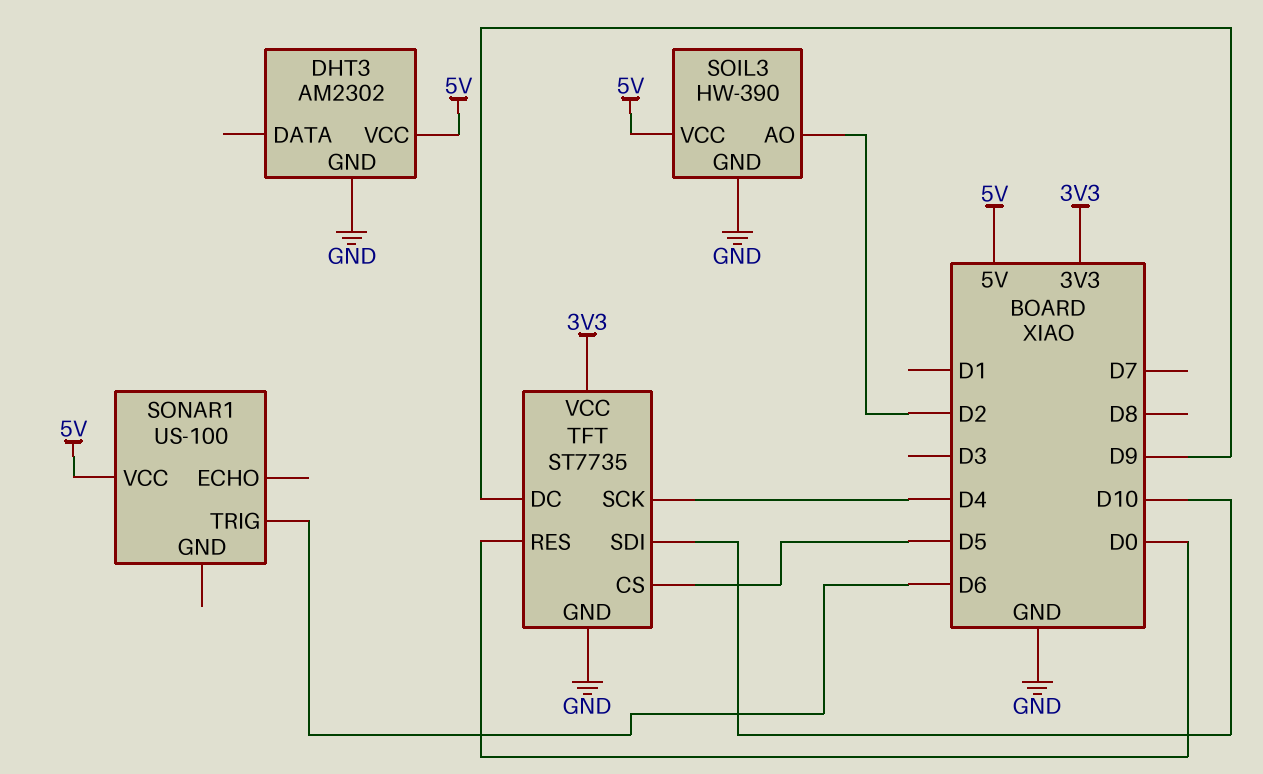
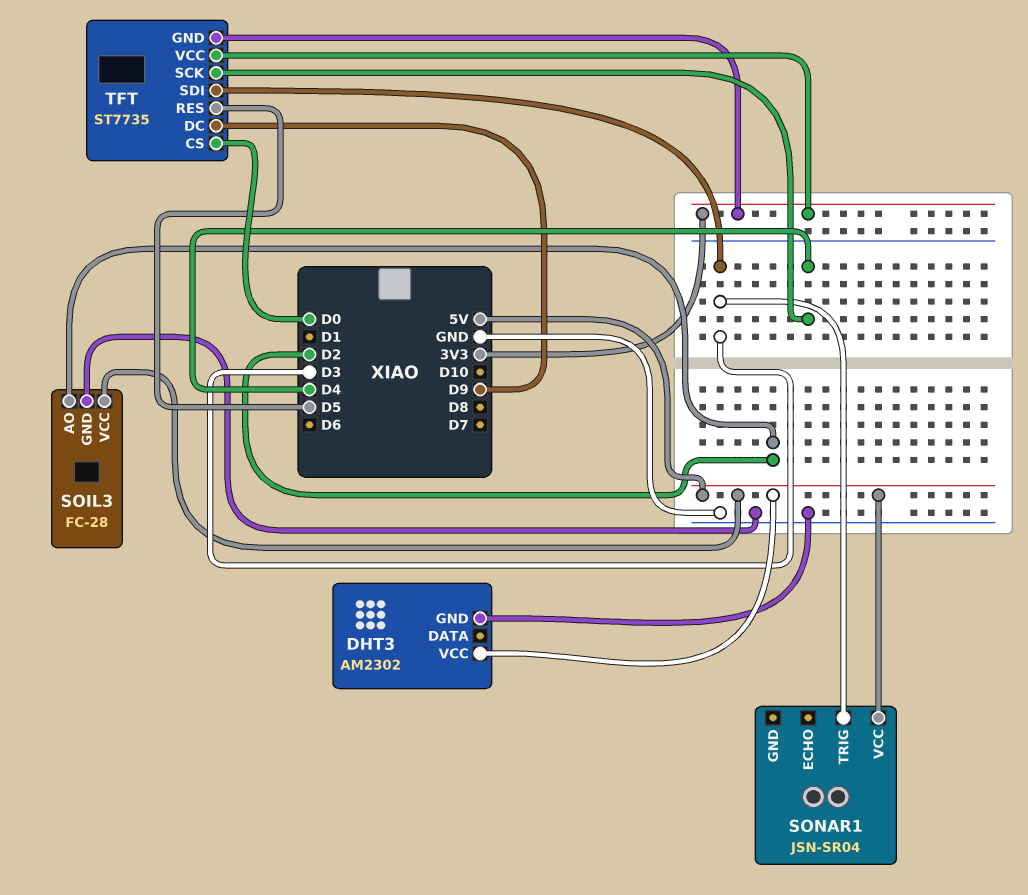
SOIL3: HW-390 -> FC-28
SONAR1: US-100 -> JSN-SR04
SONAR1 pin TRIG: D6 -> D3
TFT pin CS: D5 -> D0
TFT pin GND: GND -> 3V3
TFT pin RES: D0 -> D5
TFT pin SDI: D10 -> D3

